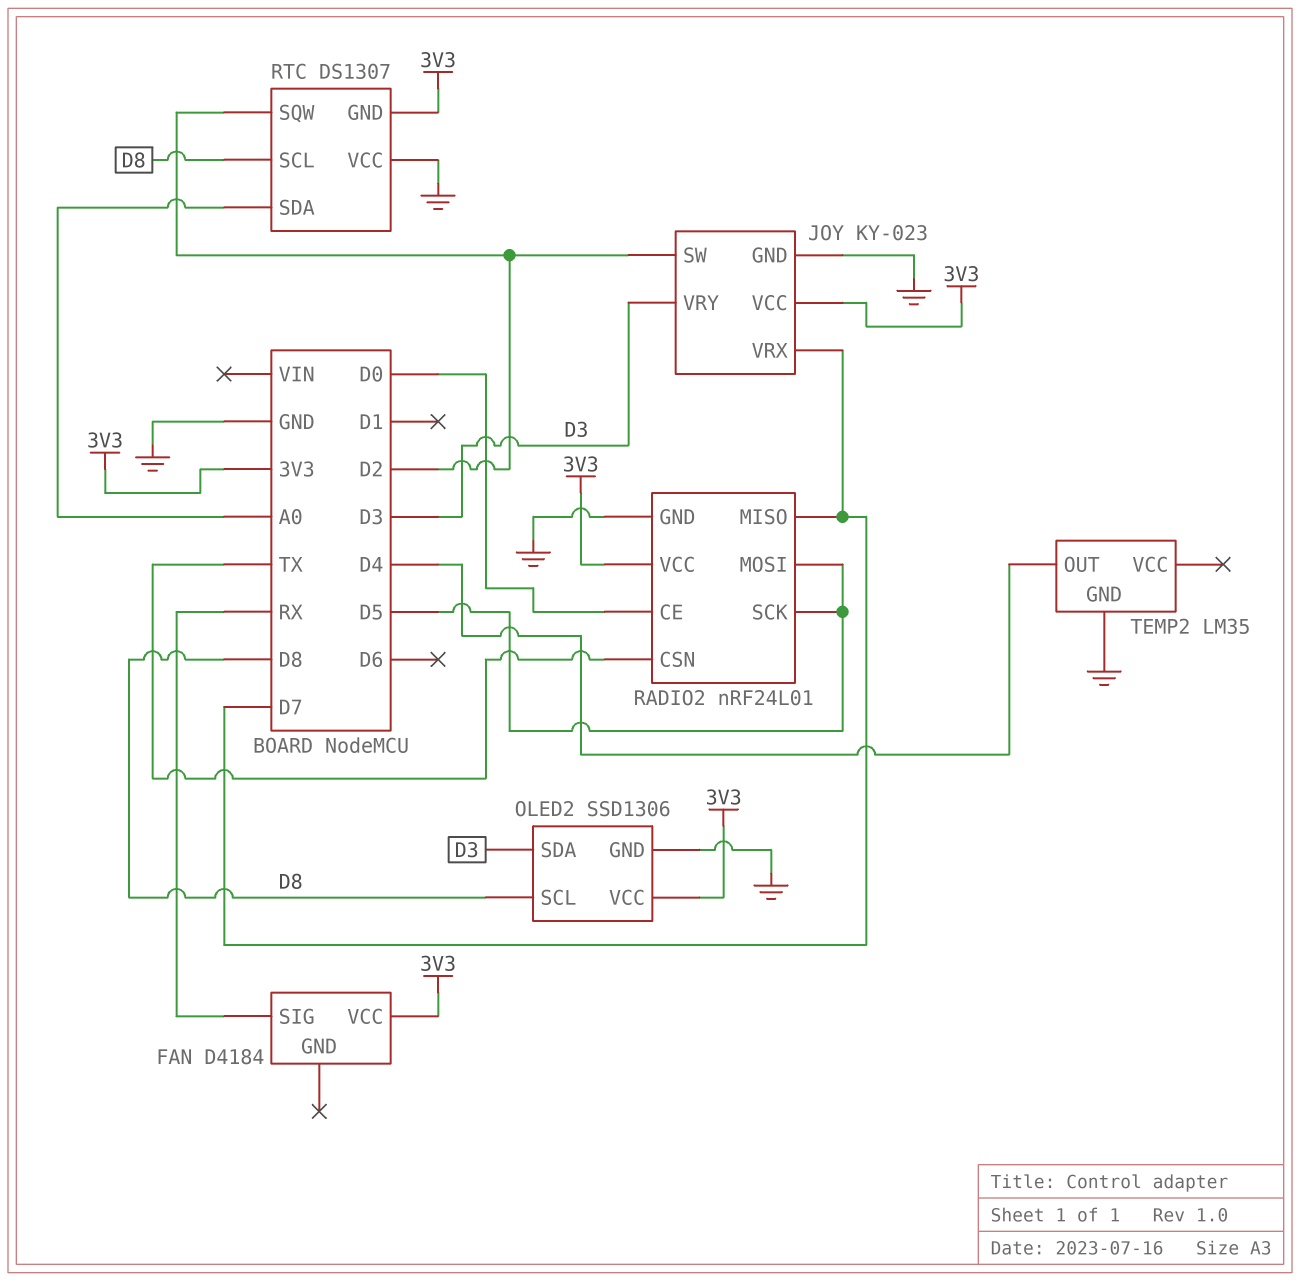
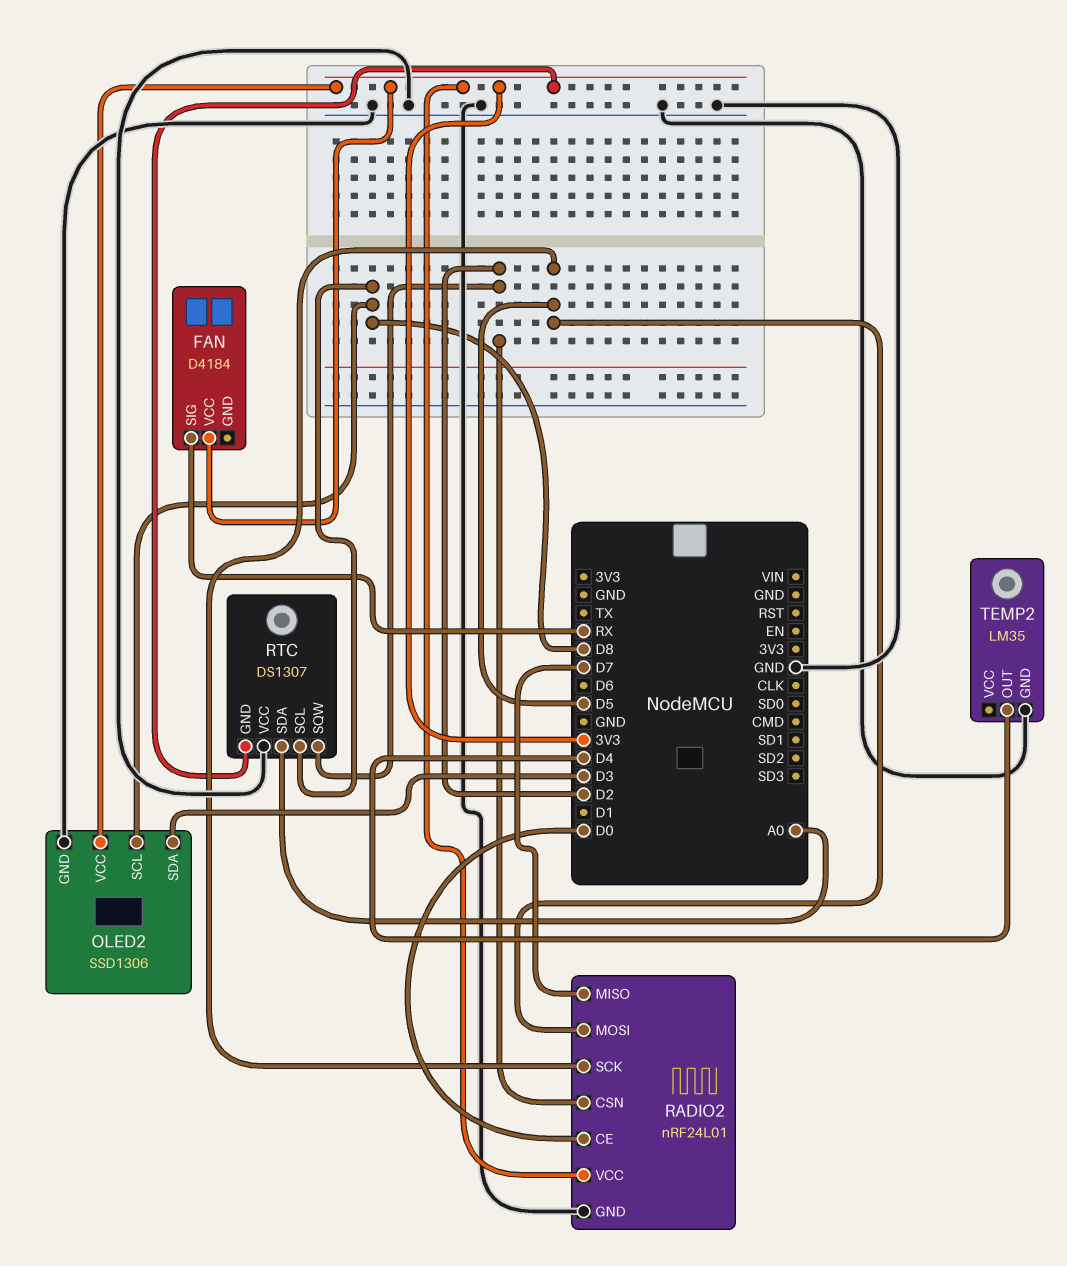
JOY: KY-023 -> none
JOY pin GND: GND -> none
JOY pin SW: D2 -> none
JOY pin VCC: 3V3 -> none
JOY pin VRX: D7 -> none
JOY pin VRY: D3 -> none
RADIO2 pin CSN: TX -> D2

